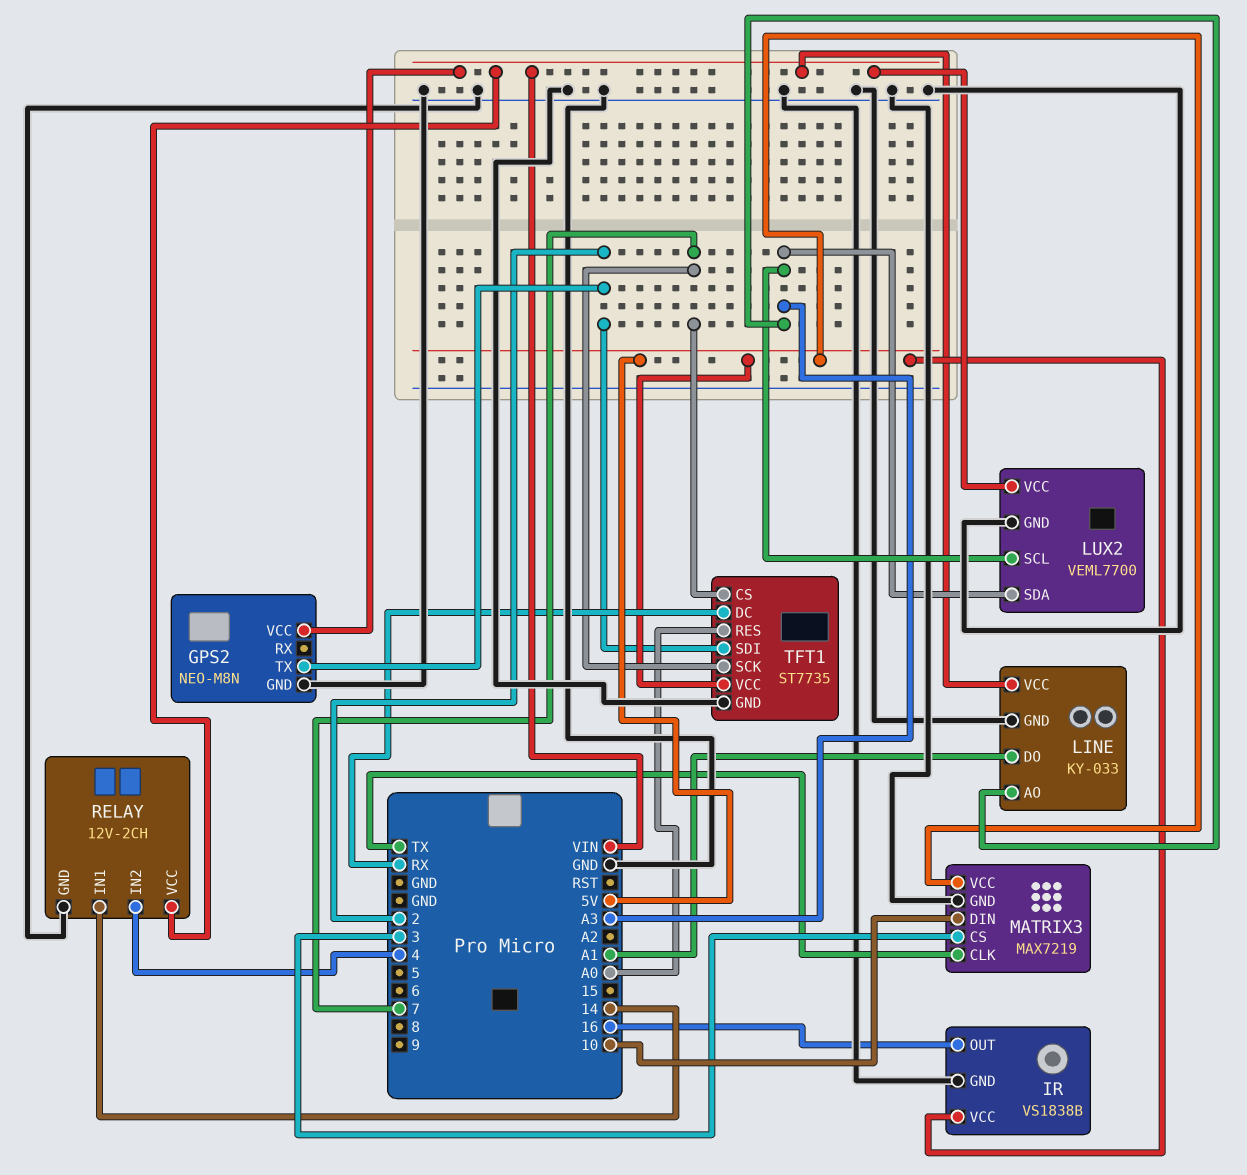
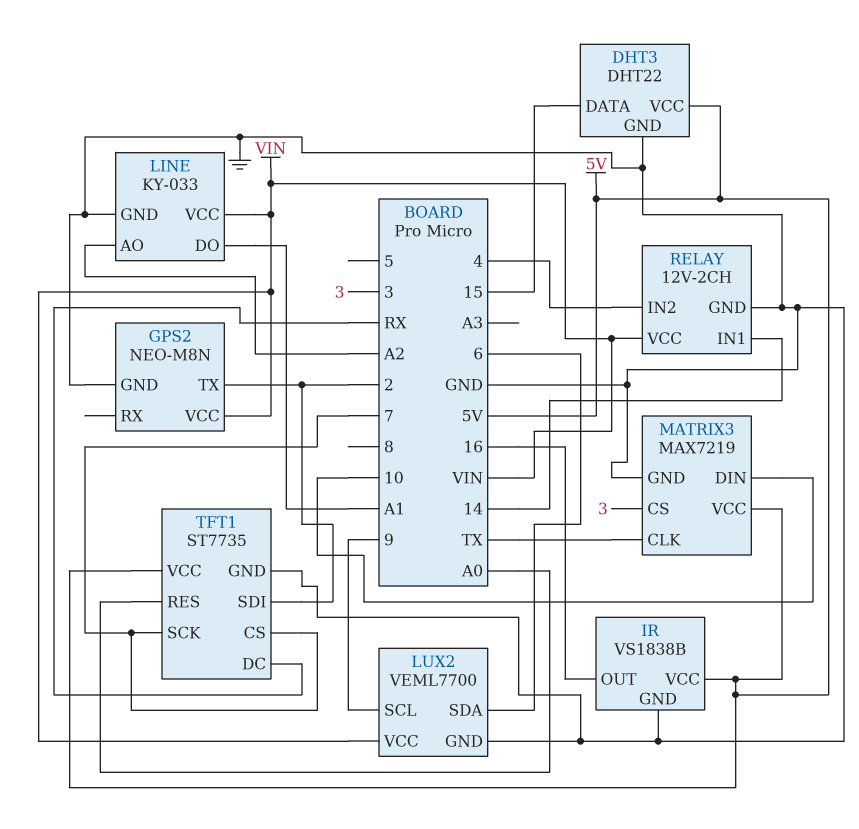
DHT3: none -> DHT22
DHT3 pin DATA: none -> 15
DHT3 pin GND: none -> GND
DHT3 pin VCC: none -> 5V
LINE pin AO: A3 -> A2
LUX2 pin SCL: A3 -> 9
LUX2 pin SDA: A3 -> 6

